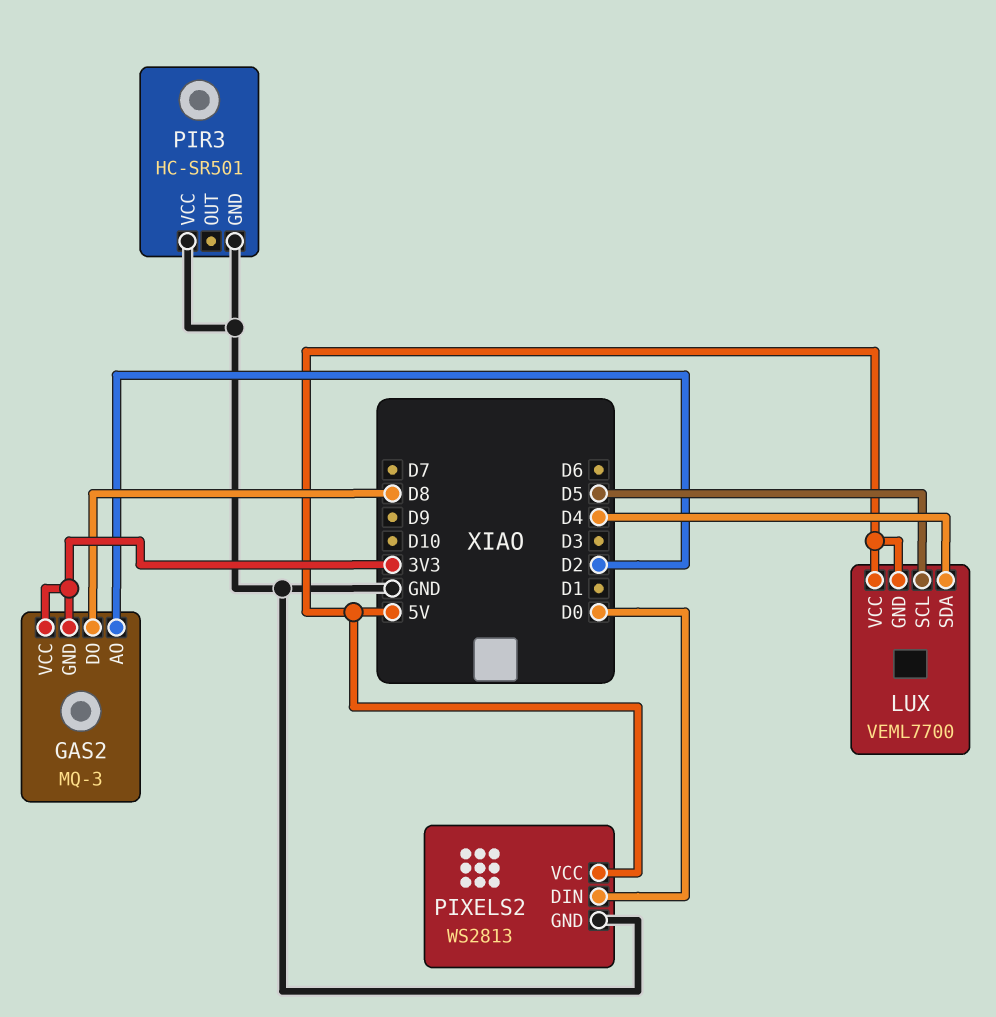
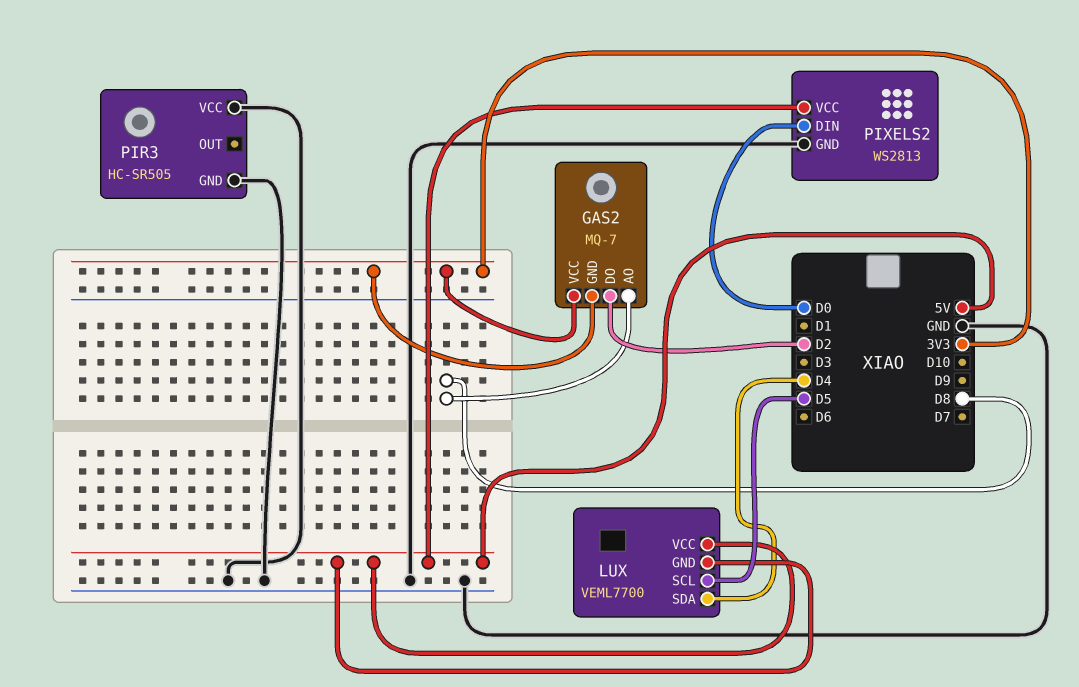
GAS2: MQ-3 -> MQ-7
GAS2 pin AO: D2 -> D8
GAS2 pin DO: D8 -> D2
PIR3: HC-SR501 -> HC-SR505

